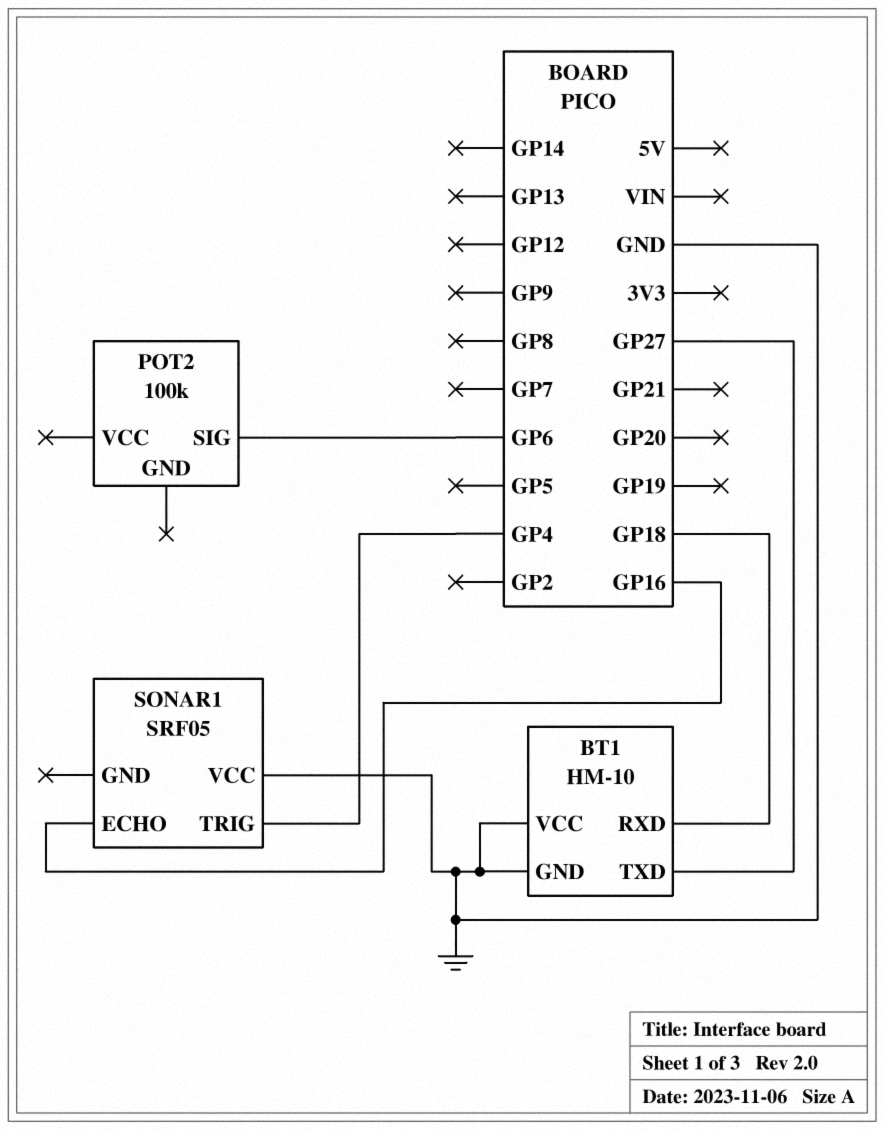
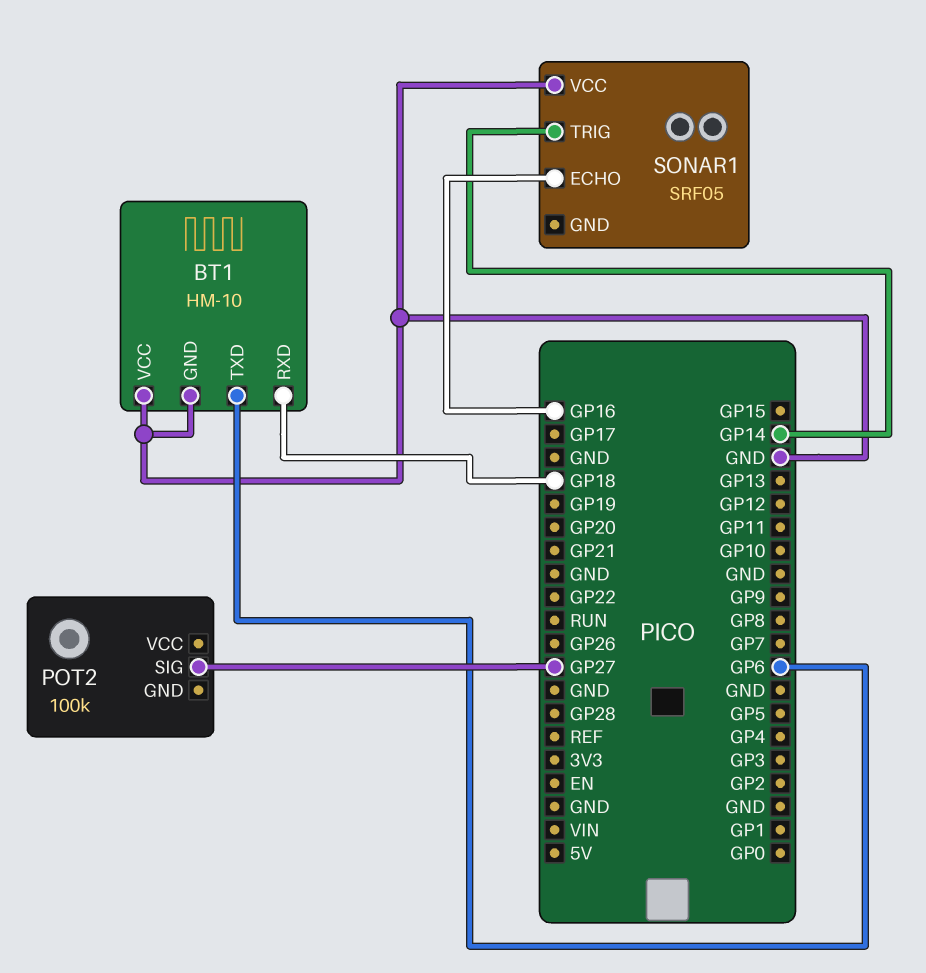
BT1 pin TXD: GP27 -> GP6
POT2 pin SIG: GP6 -> GP27
SONAR1 pin TRIG: GP4 -> GP14

